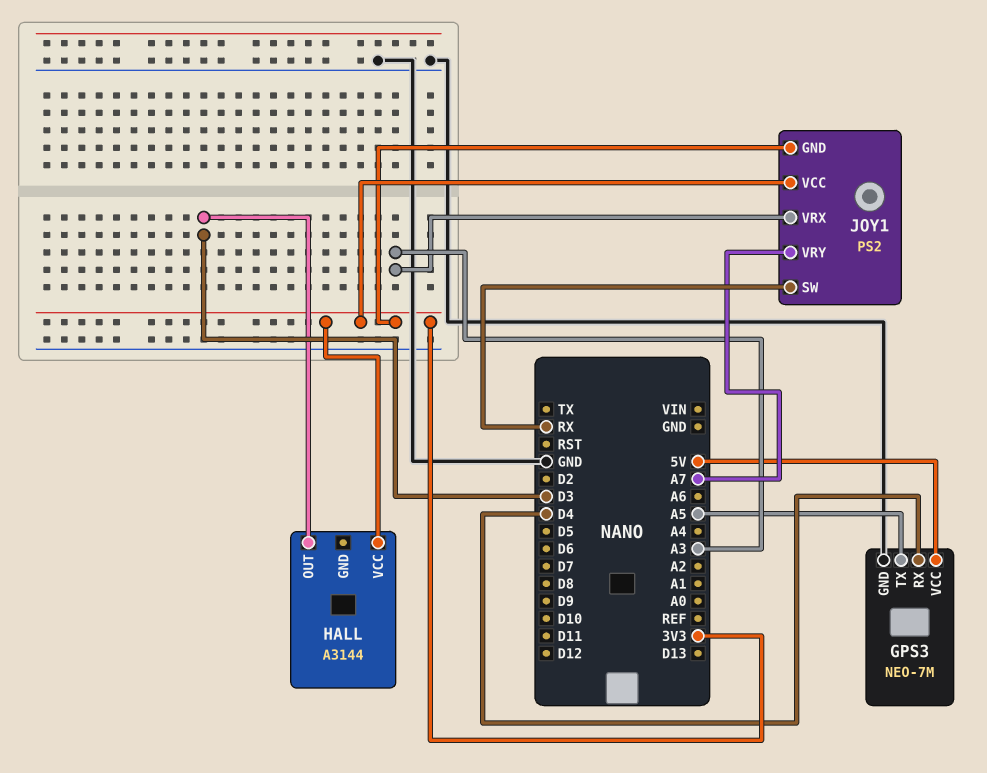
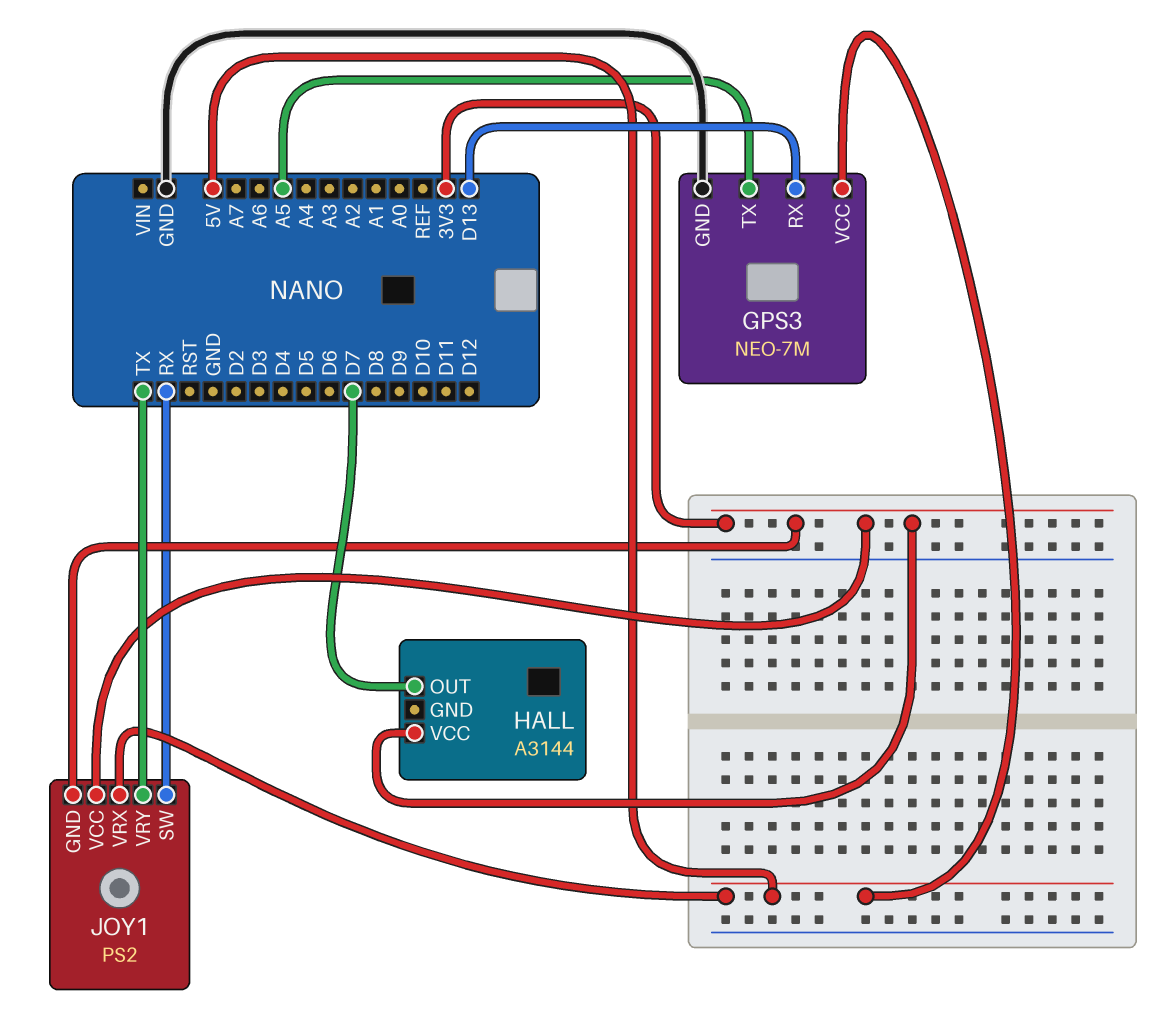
GPS3 pin RX: D4 -> D13
HALL pin OUT: D3 -> D7
JOY1 pin VRX: A3 -> 5V
JOY1 pin VRY: A7 -> TX

